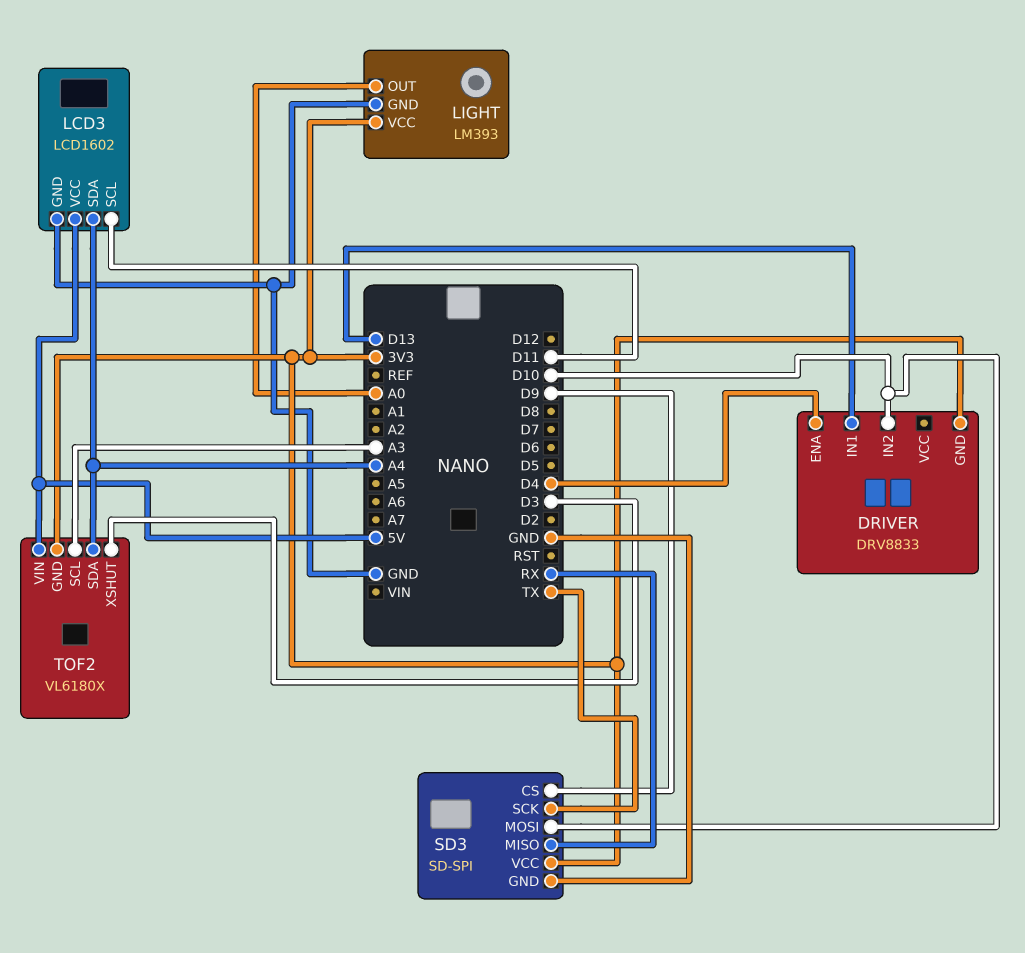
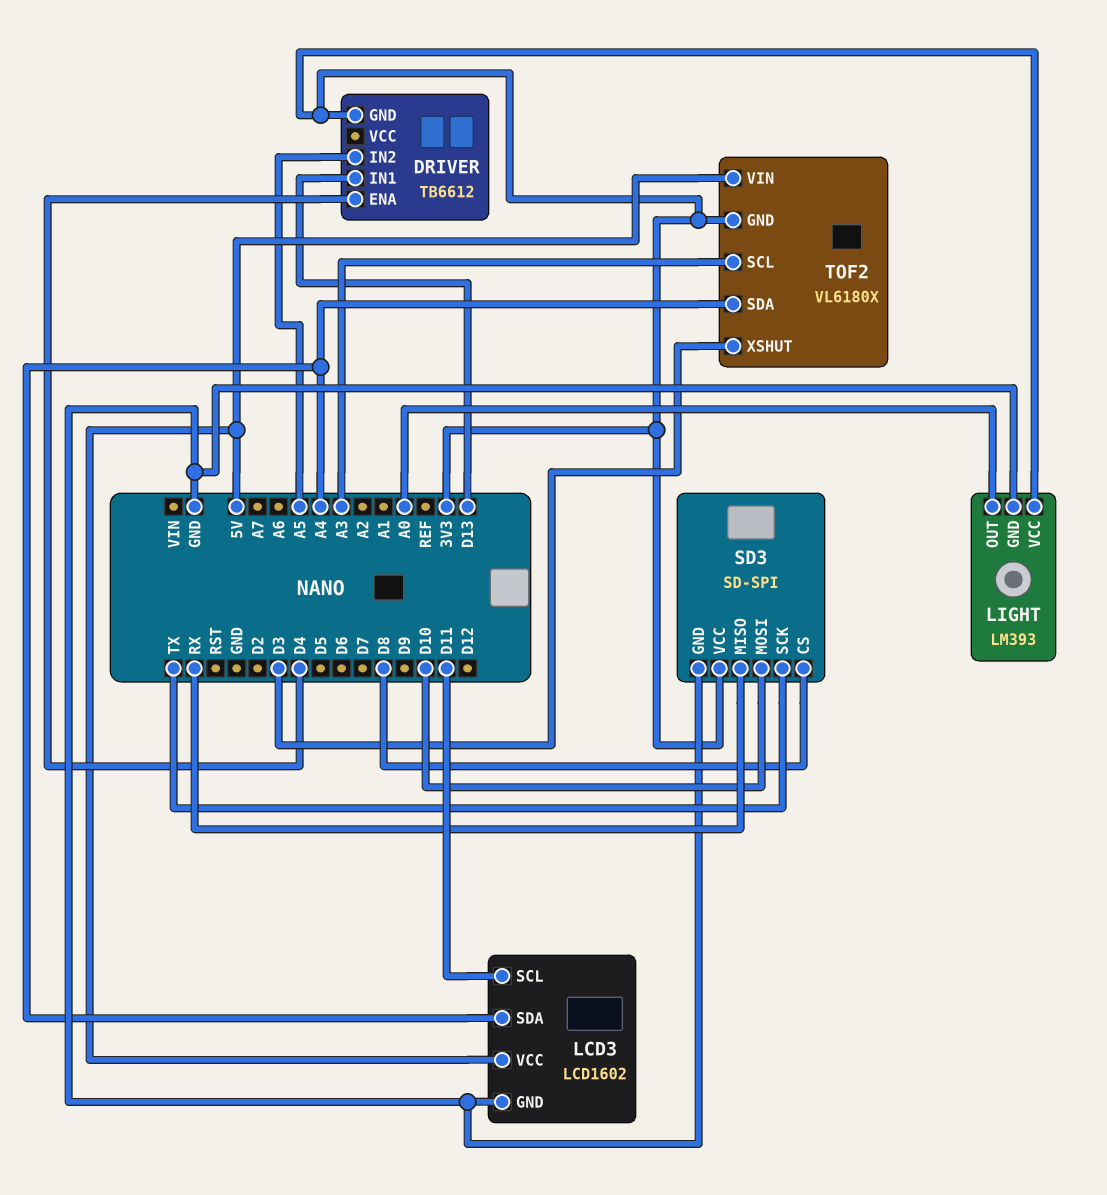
DRIVER: DRV8833 -> TB6612
DRIVER pin IN2: D10 -> A5
SD3 pin CS: D9 -> D8

